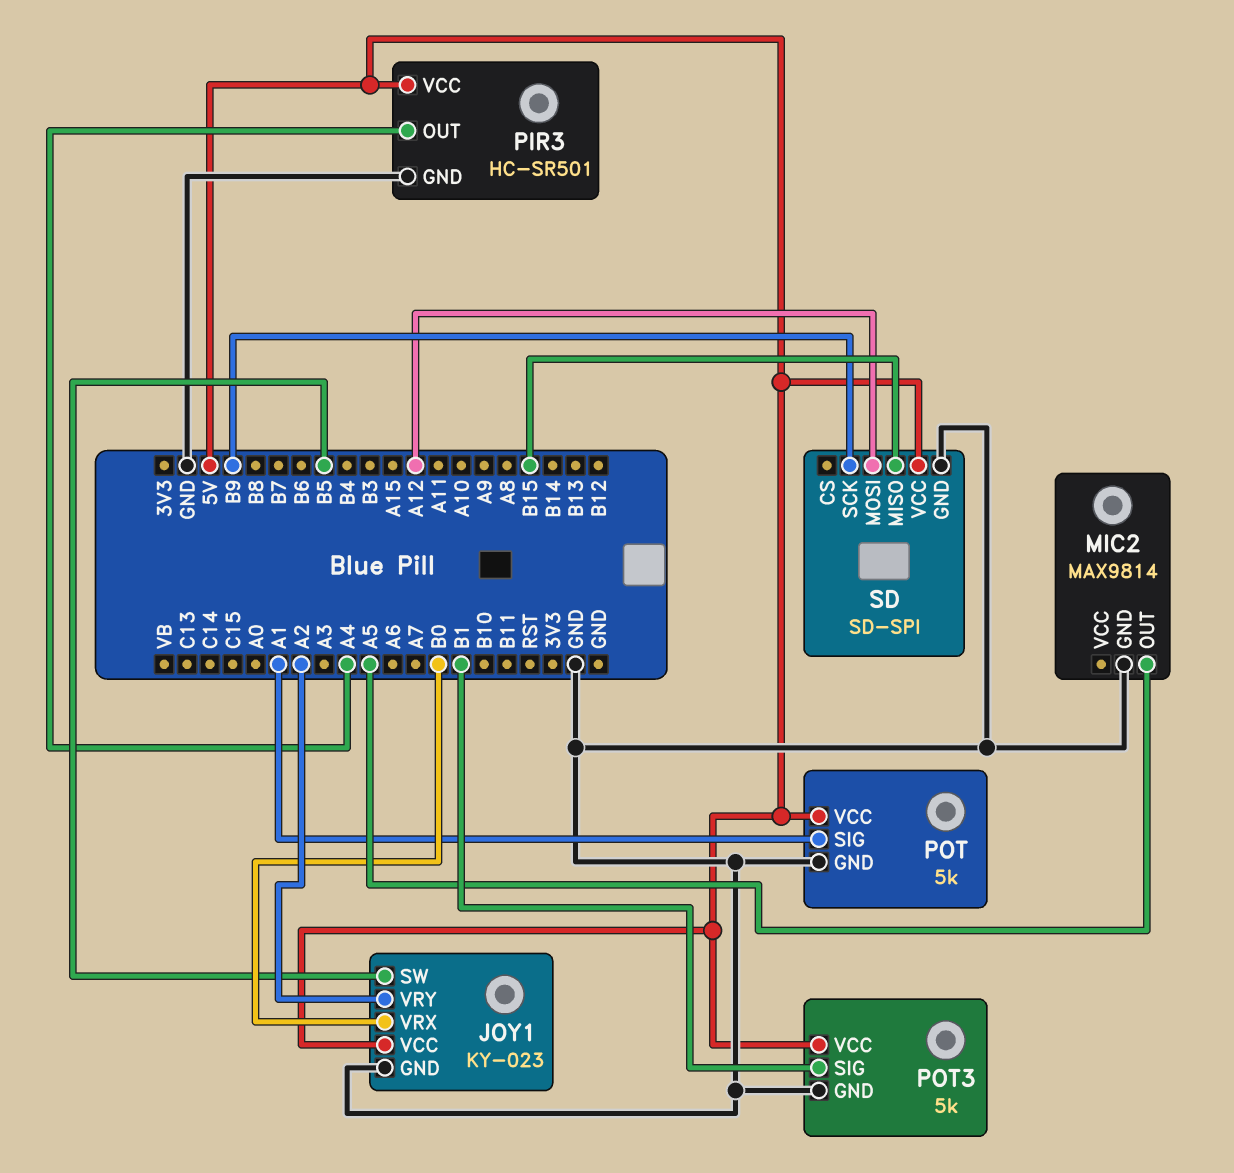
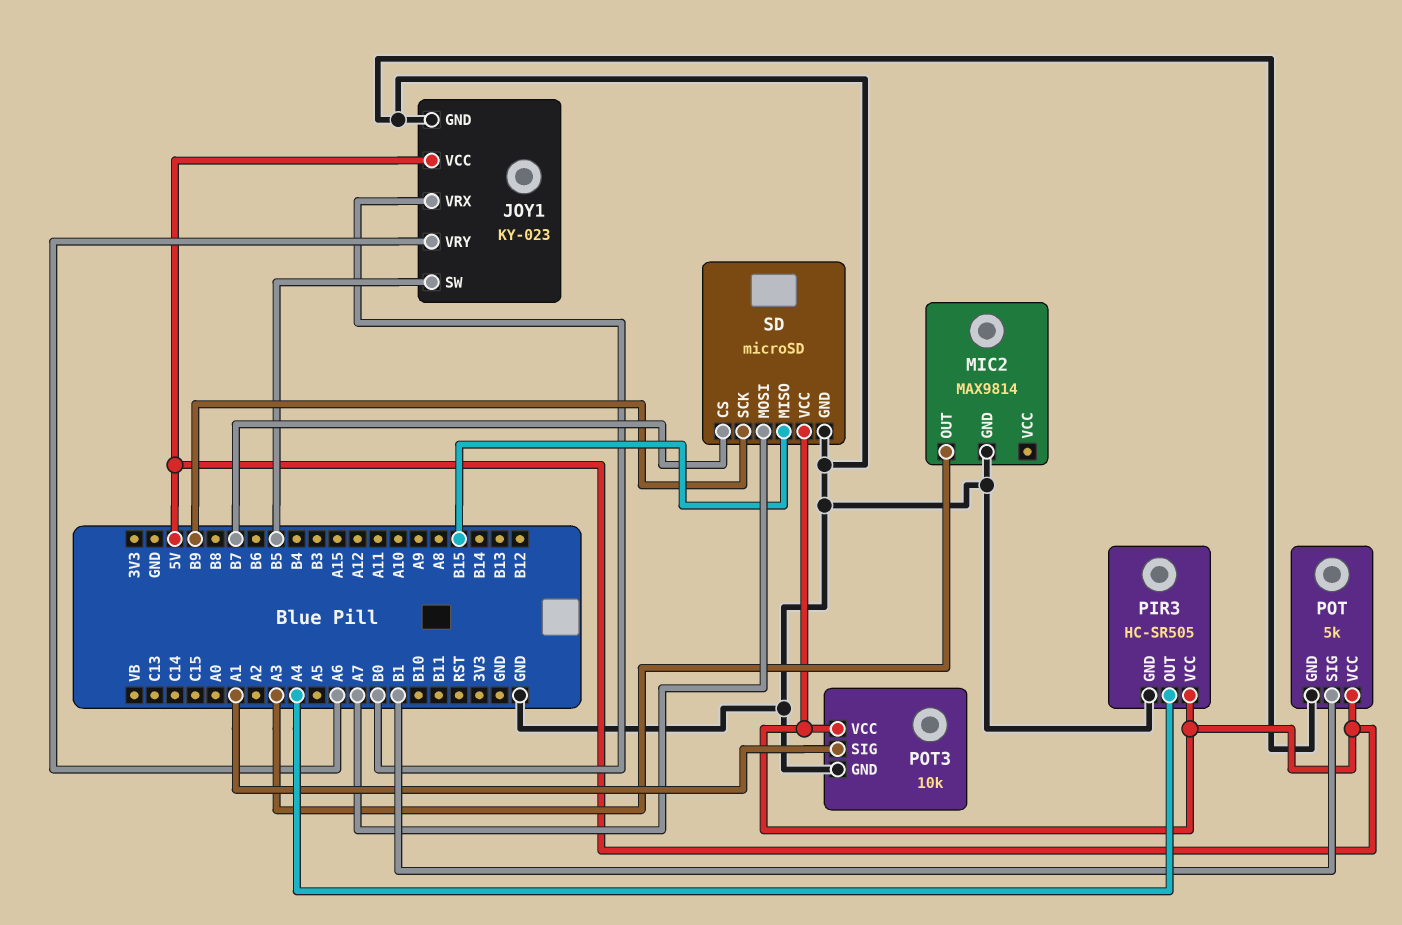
JOY1 pin VRY: A2 -> A6
MIC2 pin OUT: A5 -> A3
PIR3: HC-SR501 -> HC-SR505
POT pin SIG: A1 -> B1
POT3: 5k -> 10k
POT3 pin SIG: B1 -> A1
SD: SD-SPI -> microSD
SD pin CS: none -> B7
SD pin MOSI: A12 -> A7

